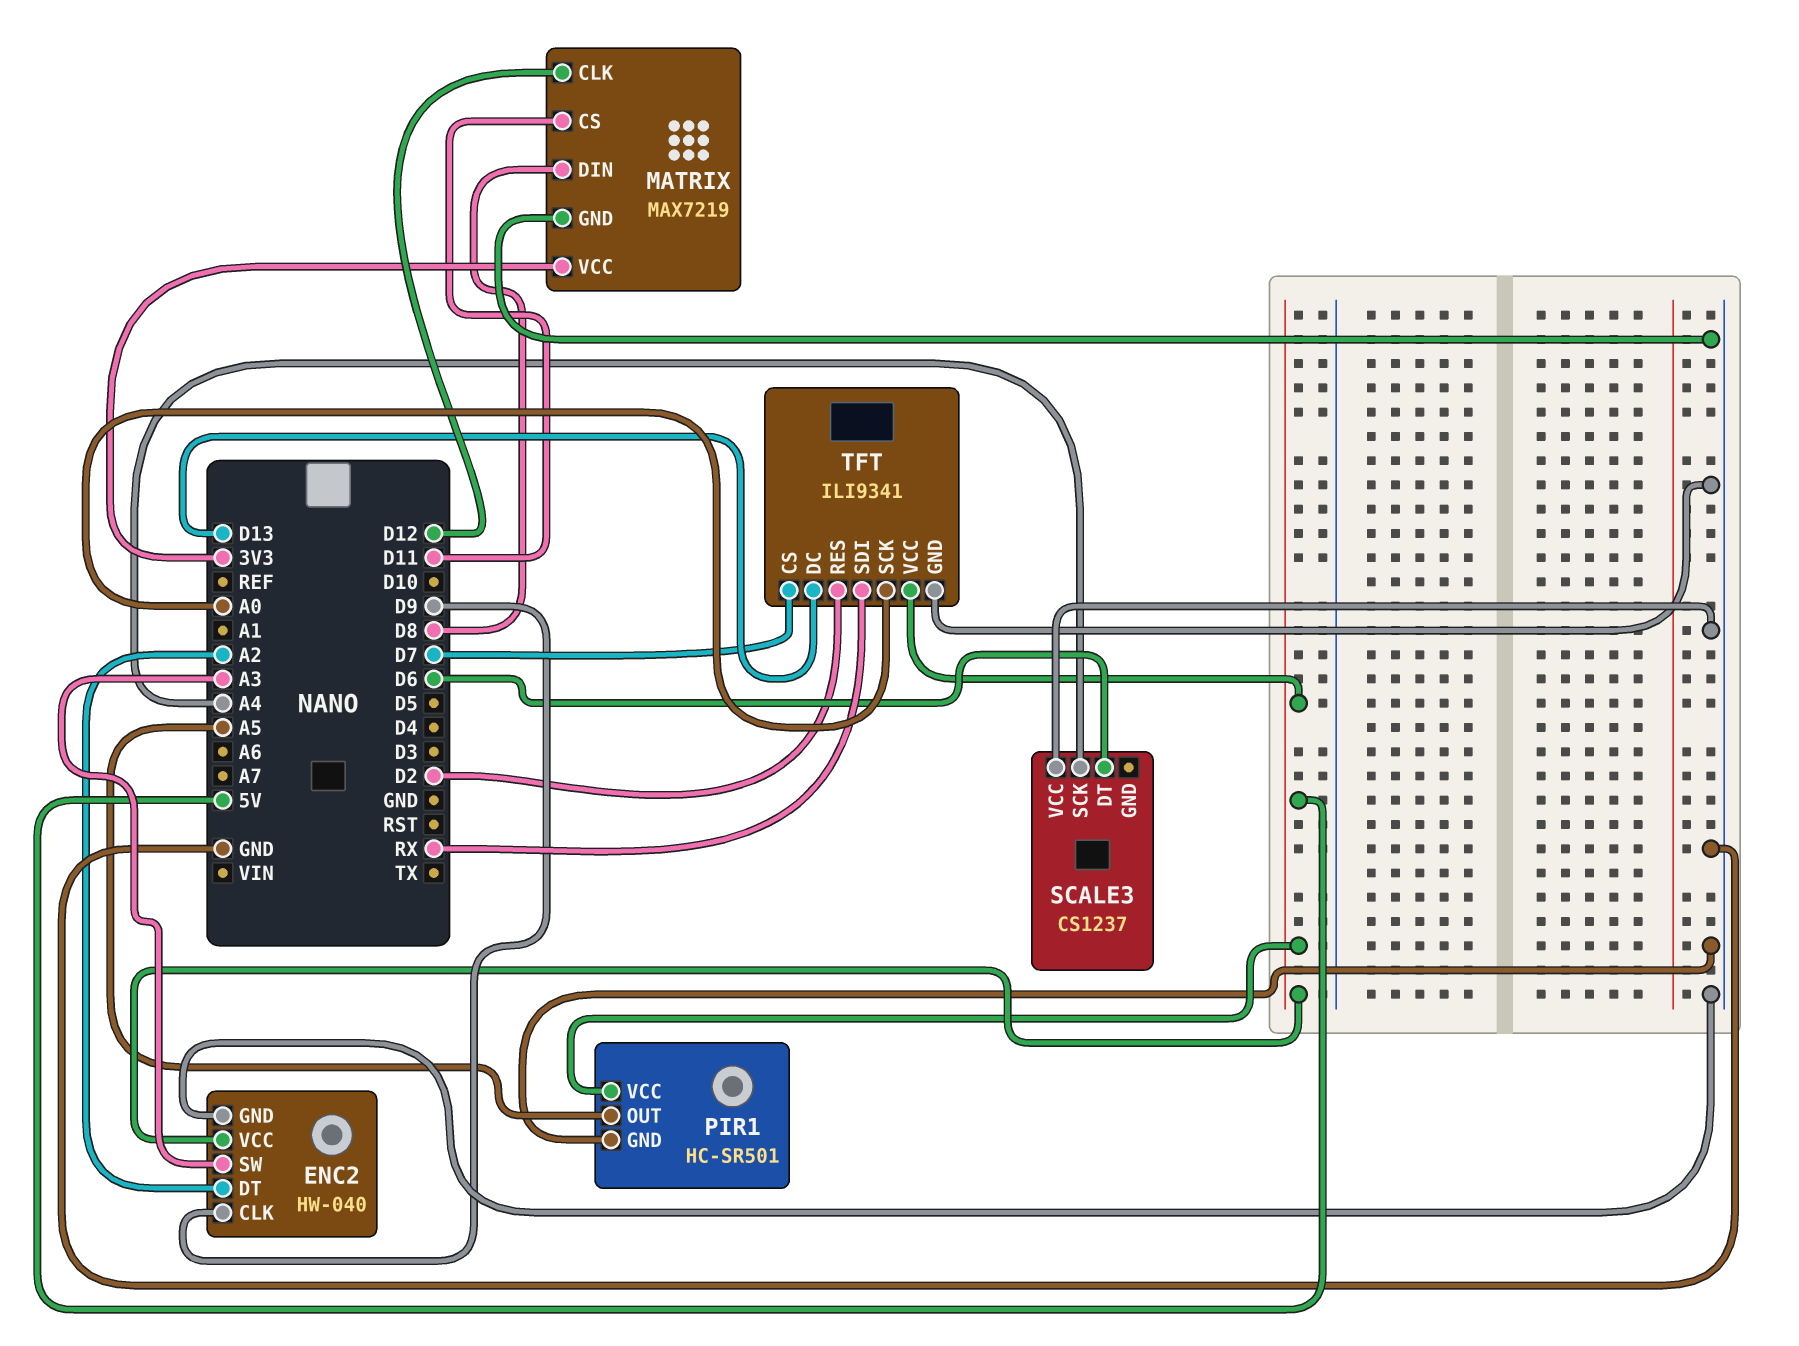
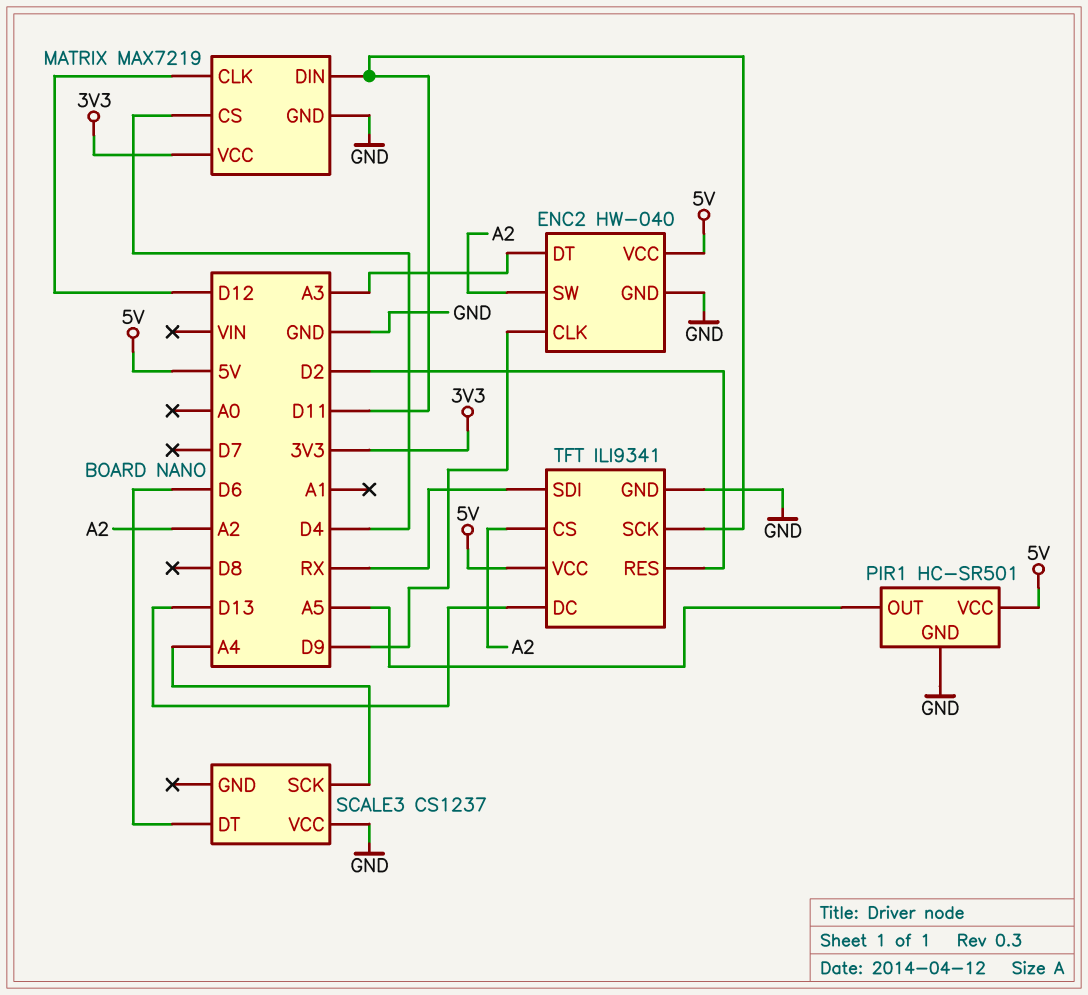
ENC2 pin DT: A2 -> A3
ENC2 pin SW: A3 -> A2
MATRIX pin CS: D11 -> D4
MATRIX pin DIN: D8 -> D11
TFT pin CS: D7 -> A2
TFT pin SCK: A0 -> D11

